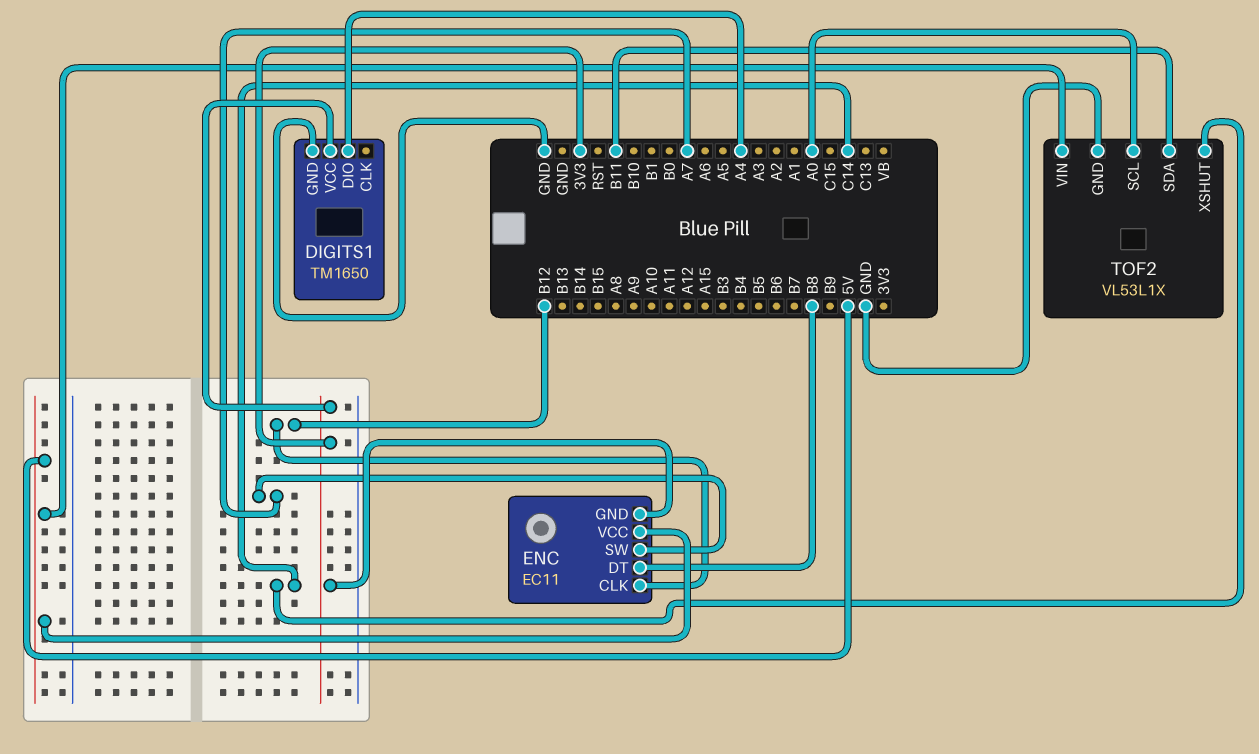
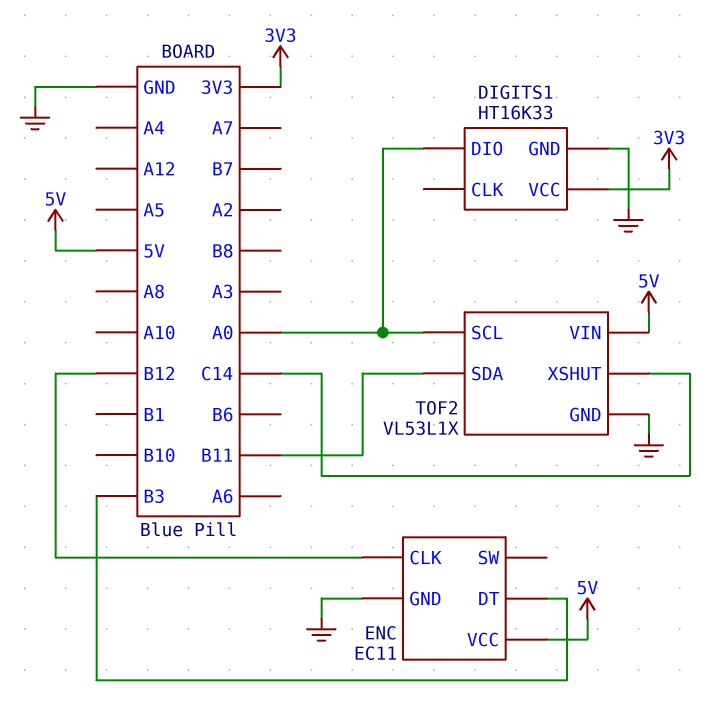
DIGITS1: TM1650 -> HT16K33
DIGITS1 pin DIO: A4 -> A0
ENC pin DT: B8 -> B3
ENC pin GND: 3V3 -> GND
ENC pin SW: A7 -> none

